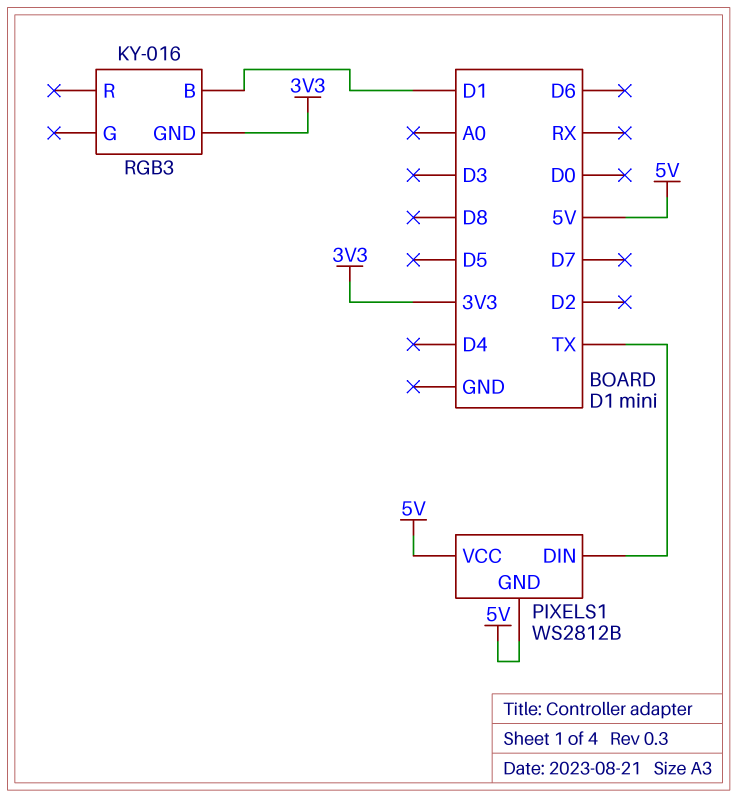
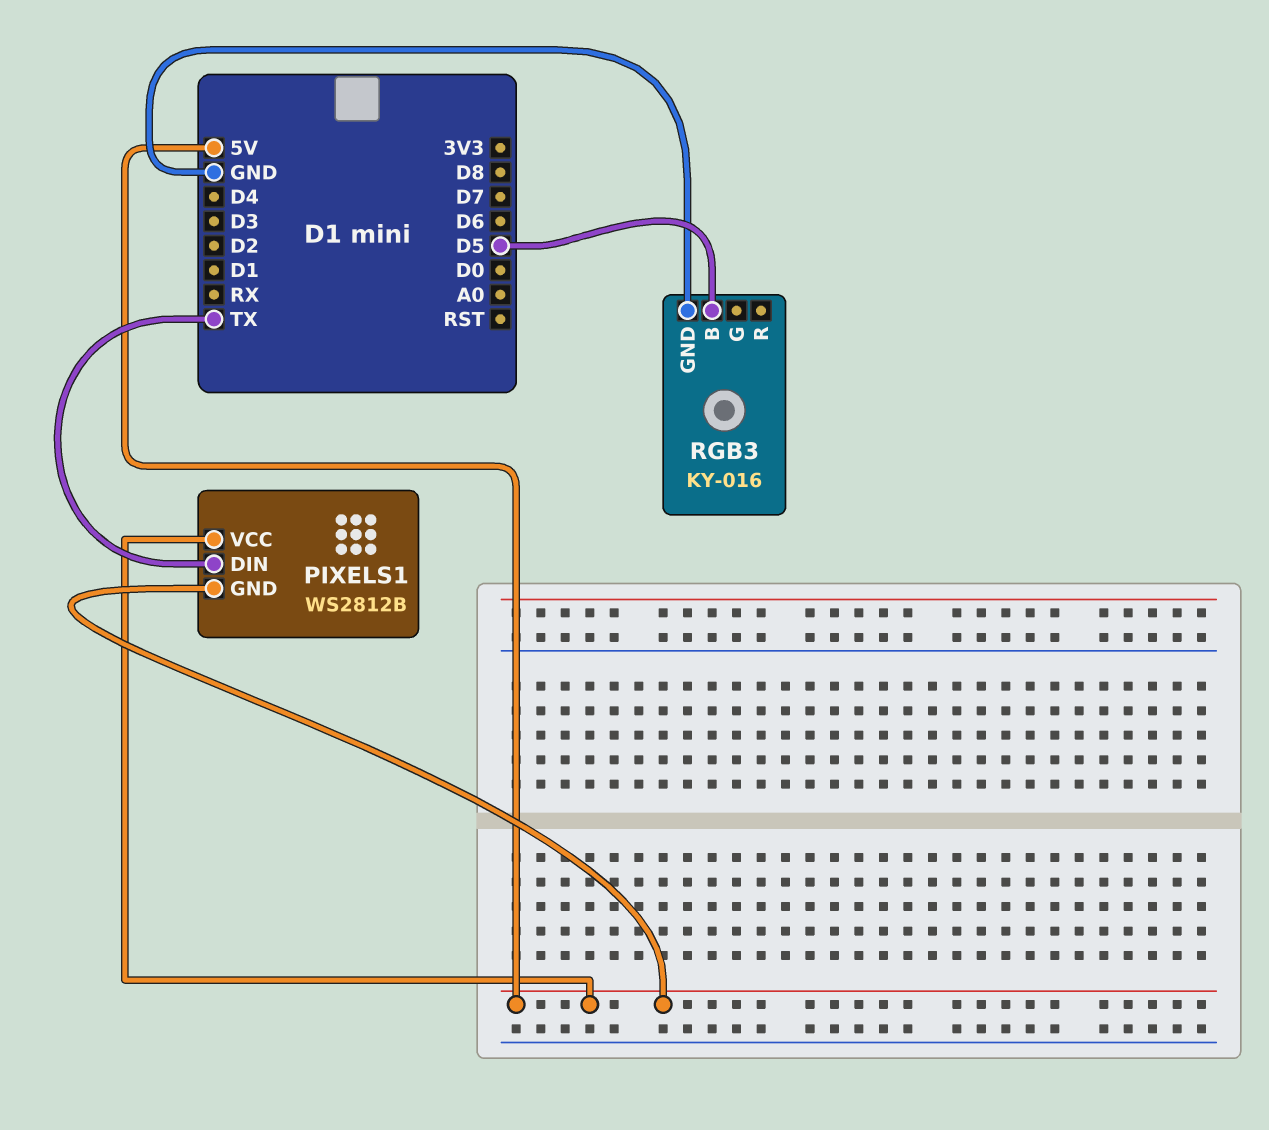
RGB3 pin B: D1 -> D5
RGB3 pin GND: 3V3 -> GND

